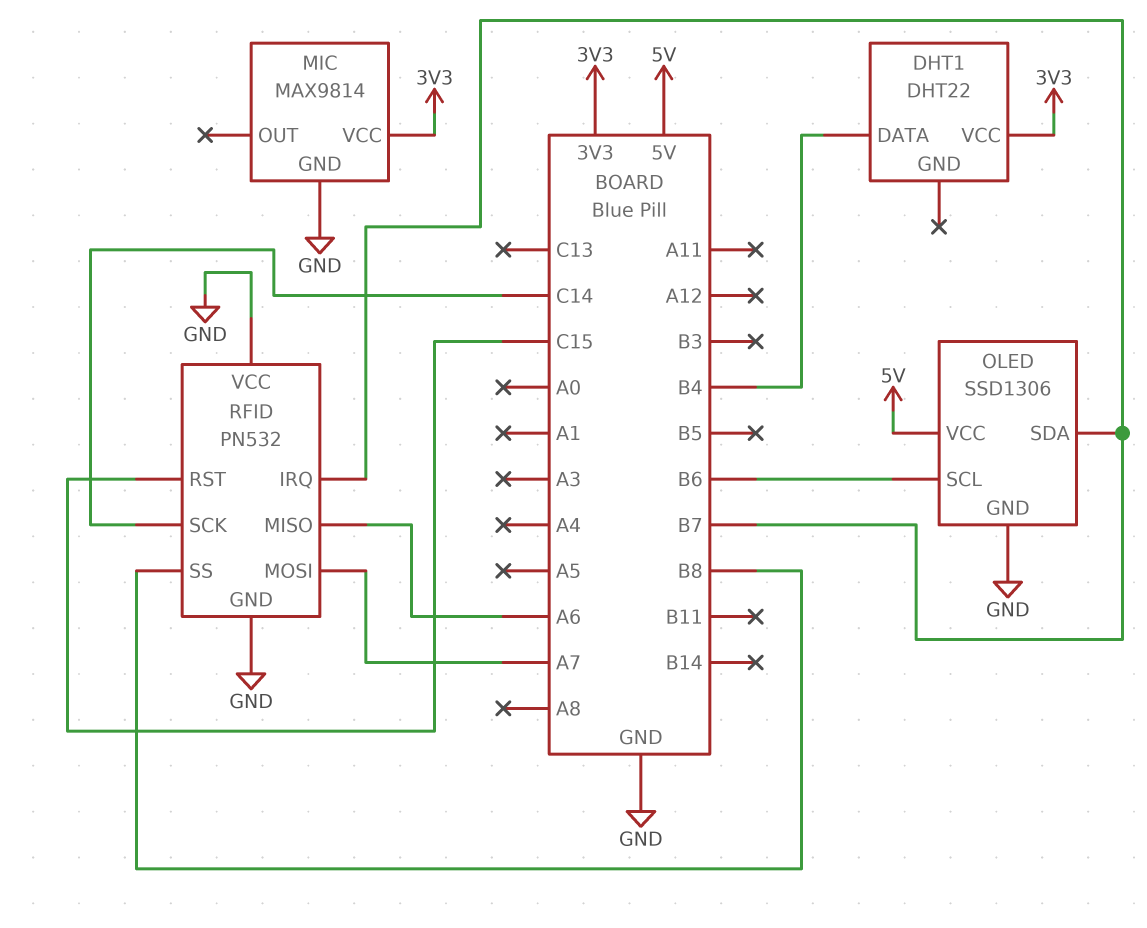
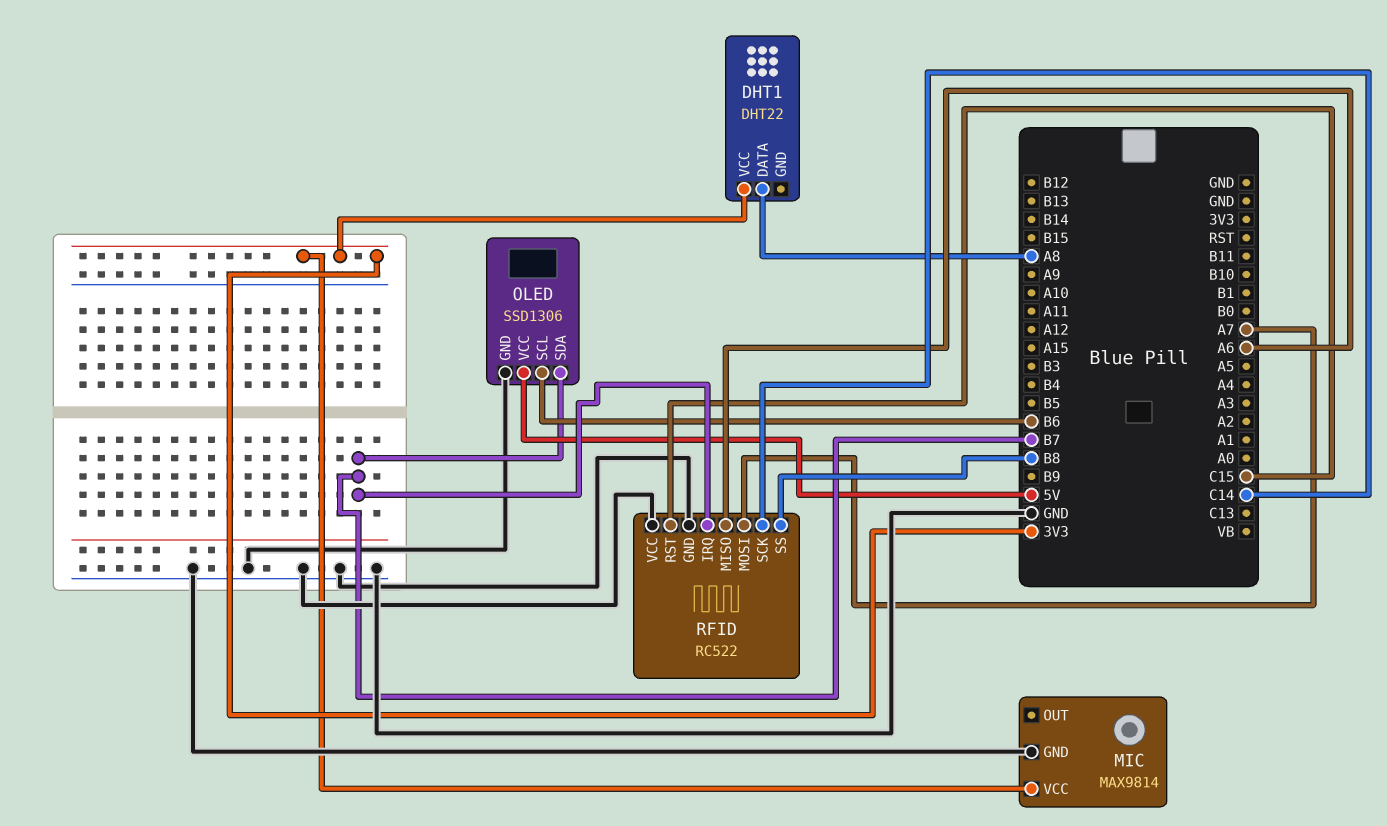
DHT1 pin DATA: B4 -> A8
RFID: PN532 -> RC522

